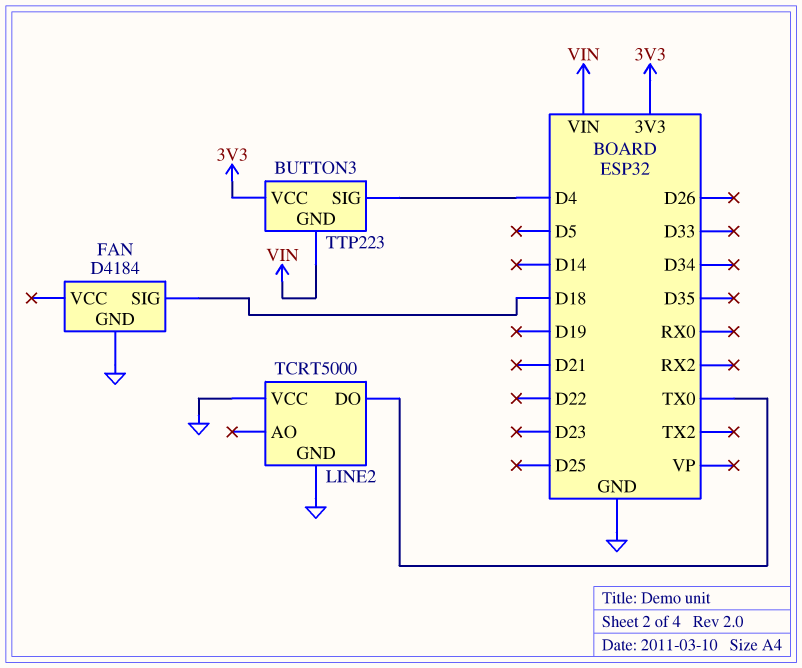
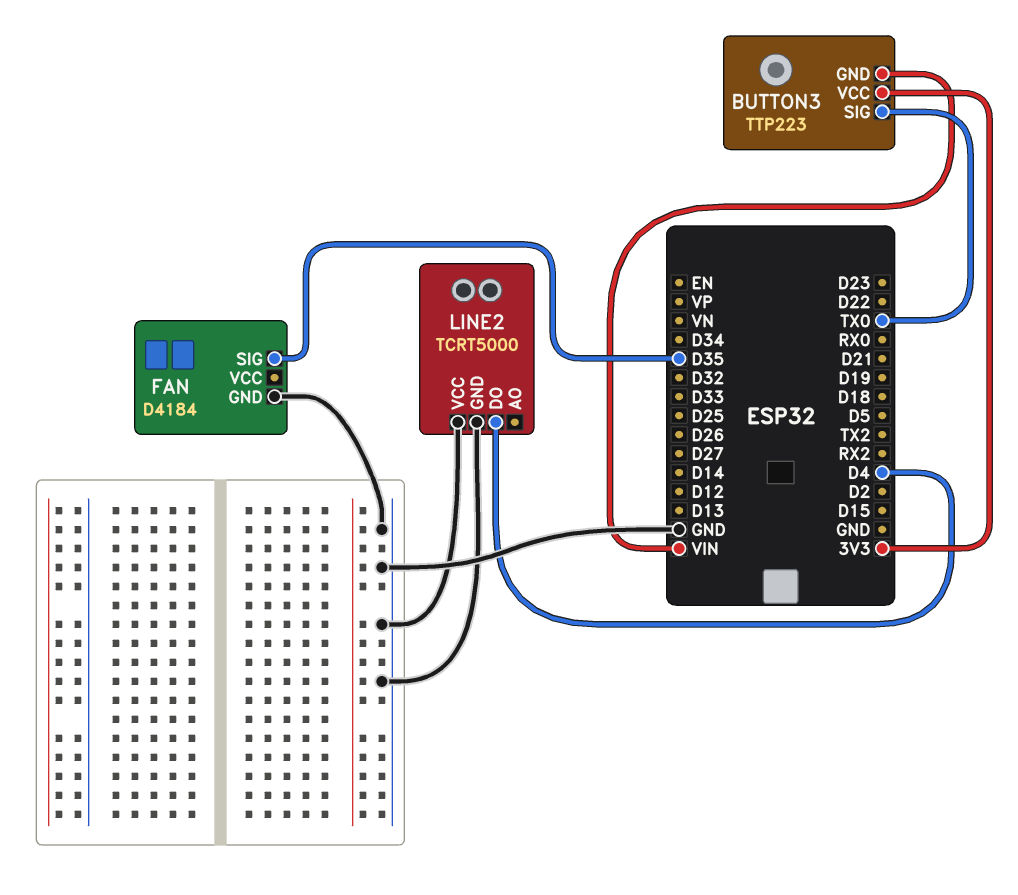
BUTTON3 pin SIG: D4 -> TX0
FAN pin SIG: D18 -> D35
LINE2 pin DO: TX0 -> D4

